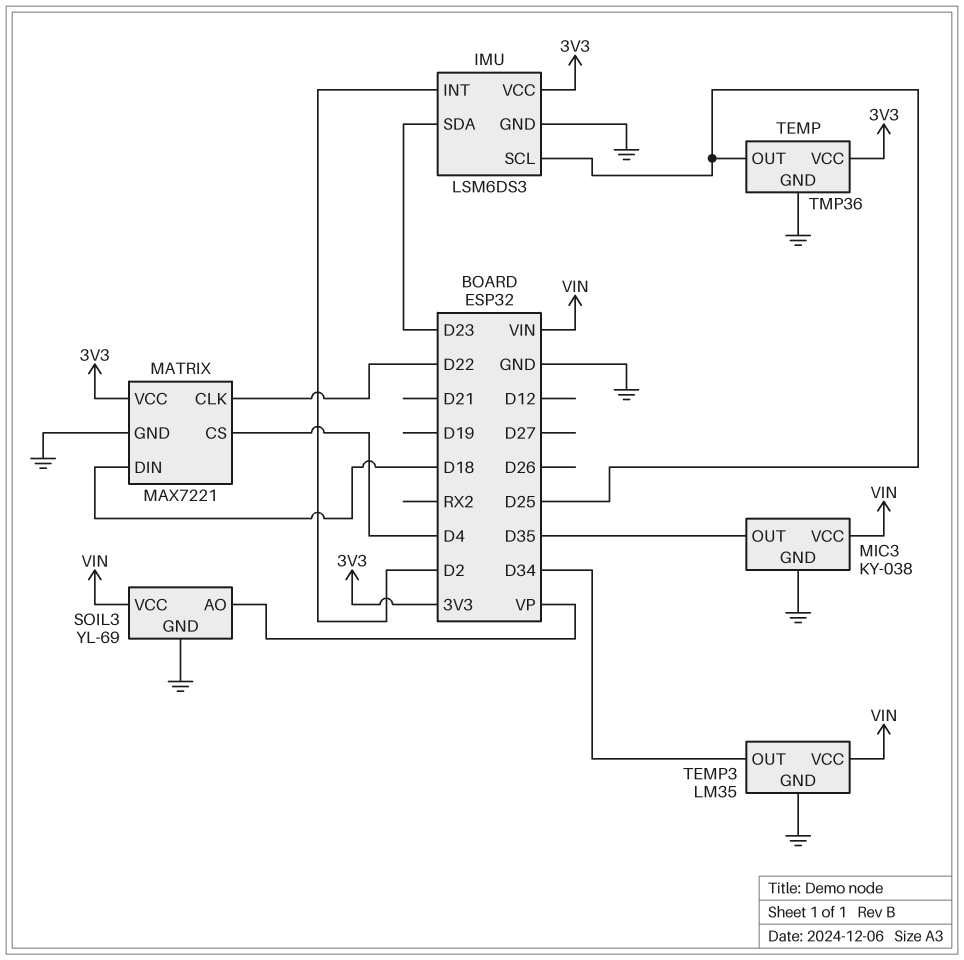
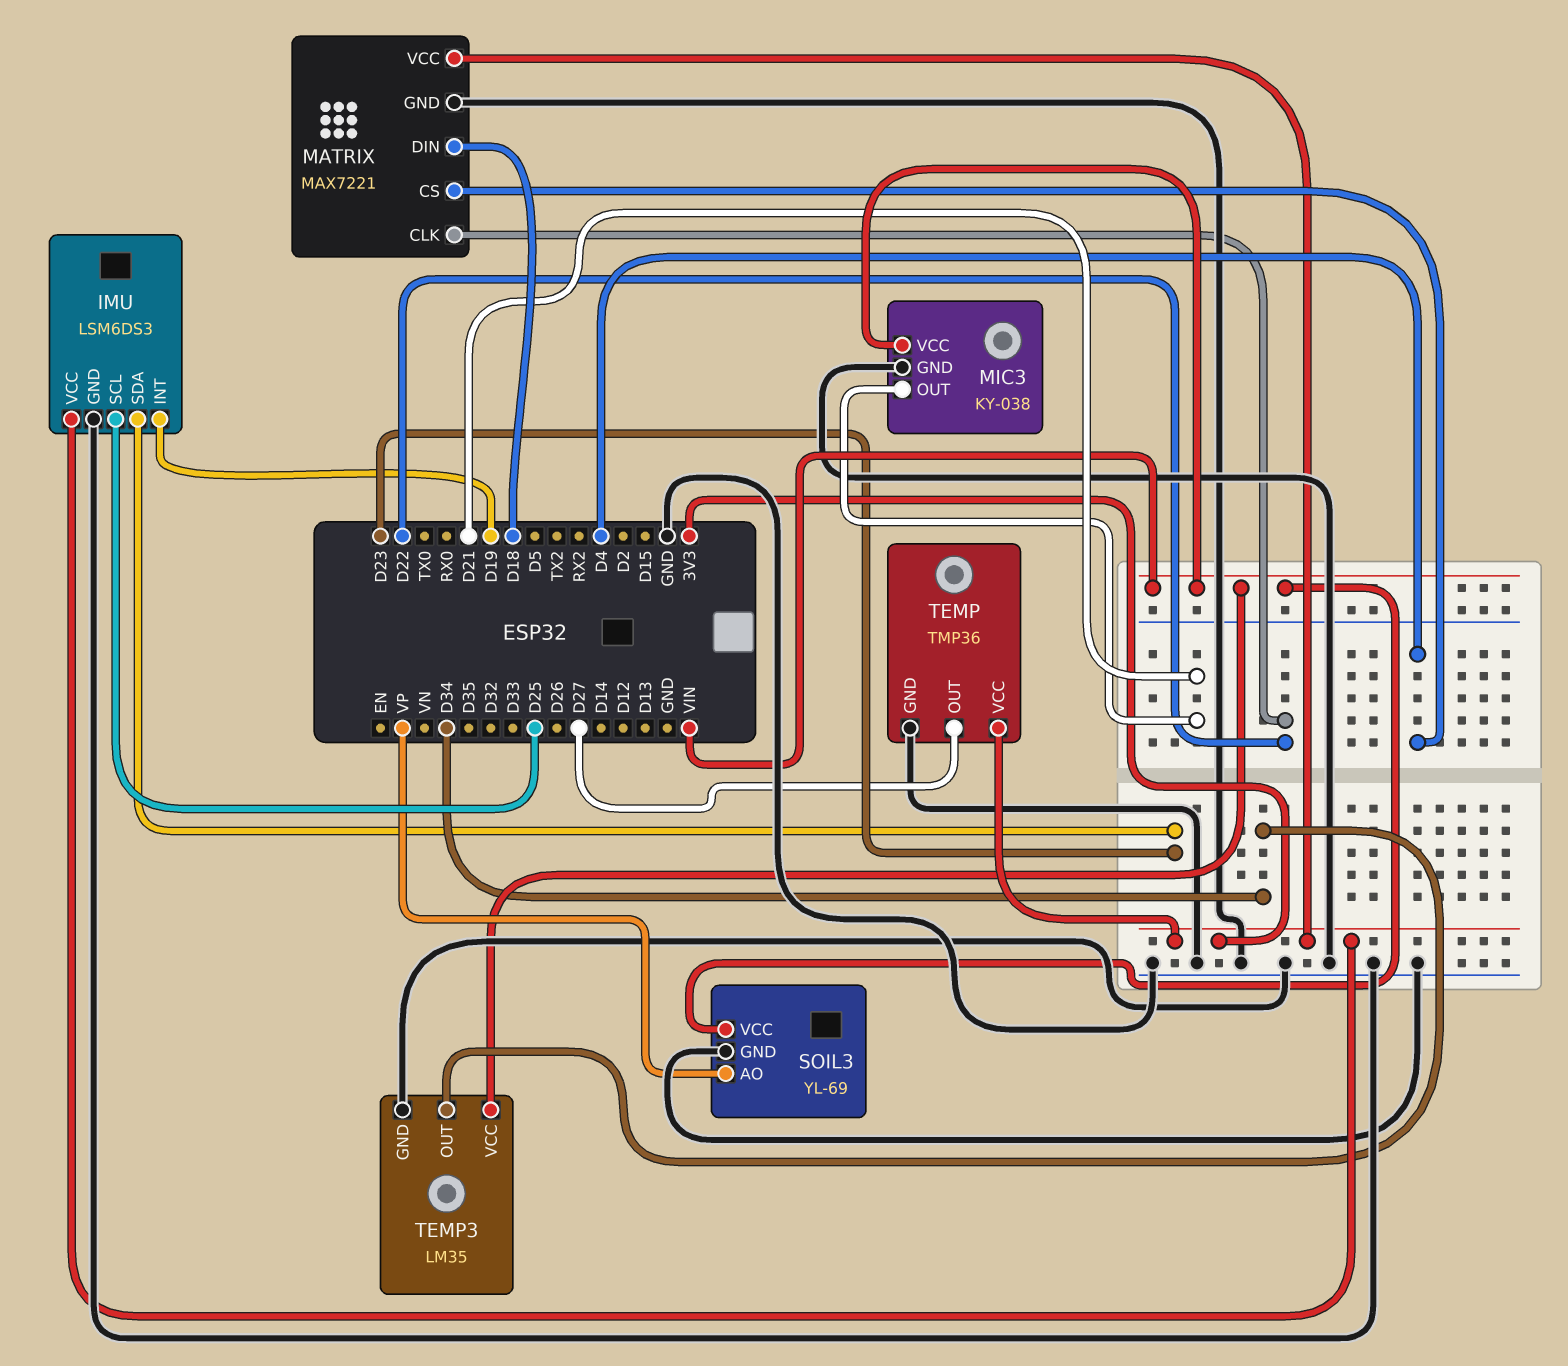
IMU pin INT: D2 -> D19
MIC3 pin OUT: D35 -> D21
TEMP pin OUT: D25 -> D27

